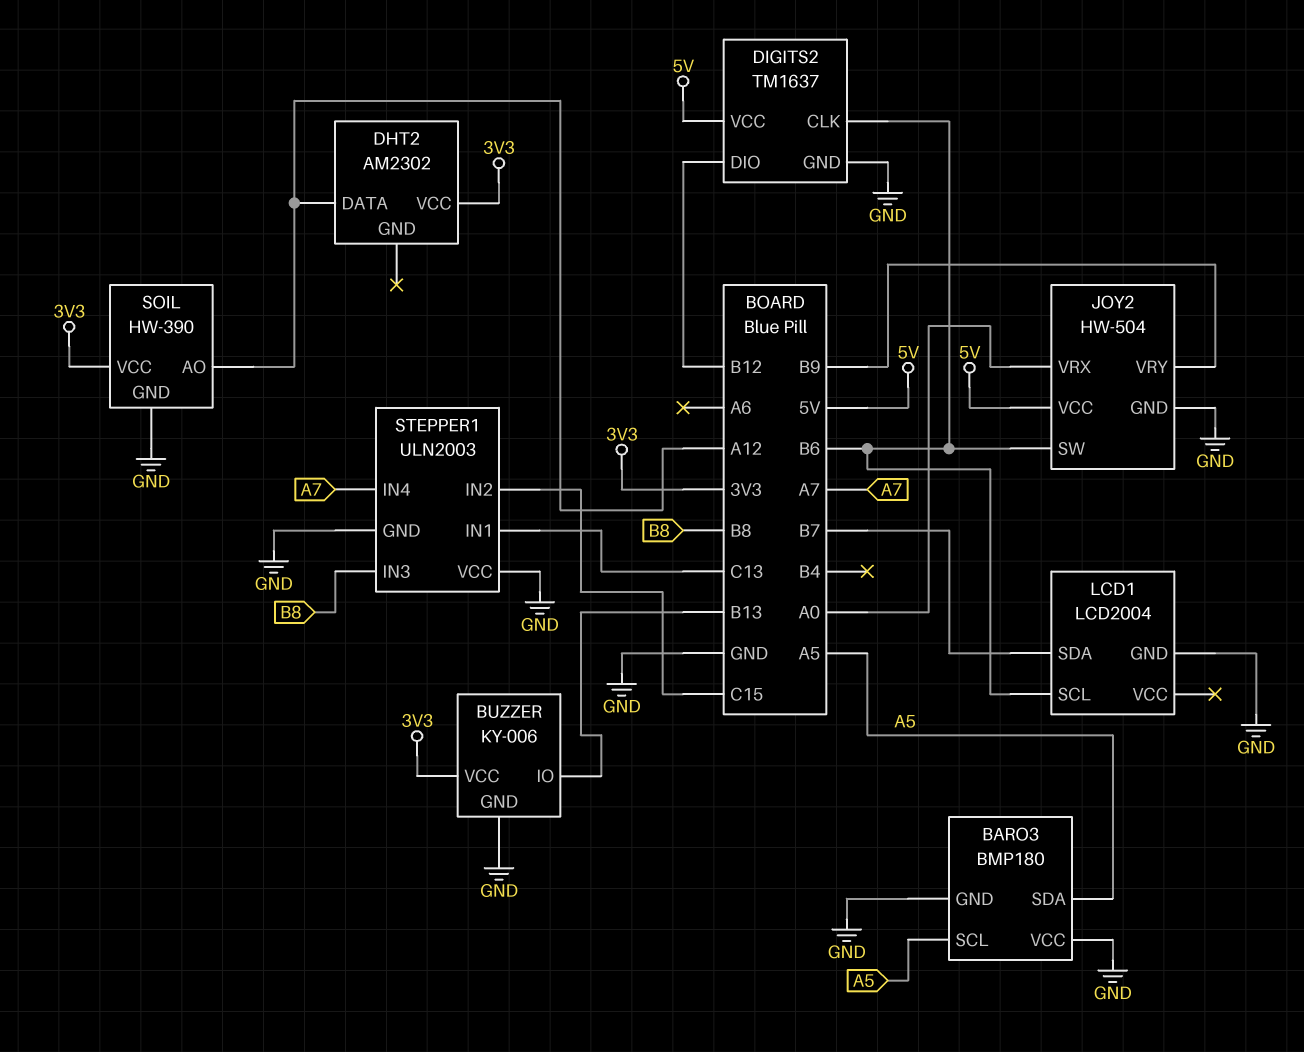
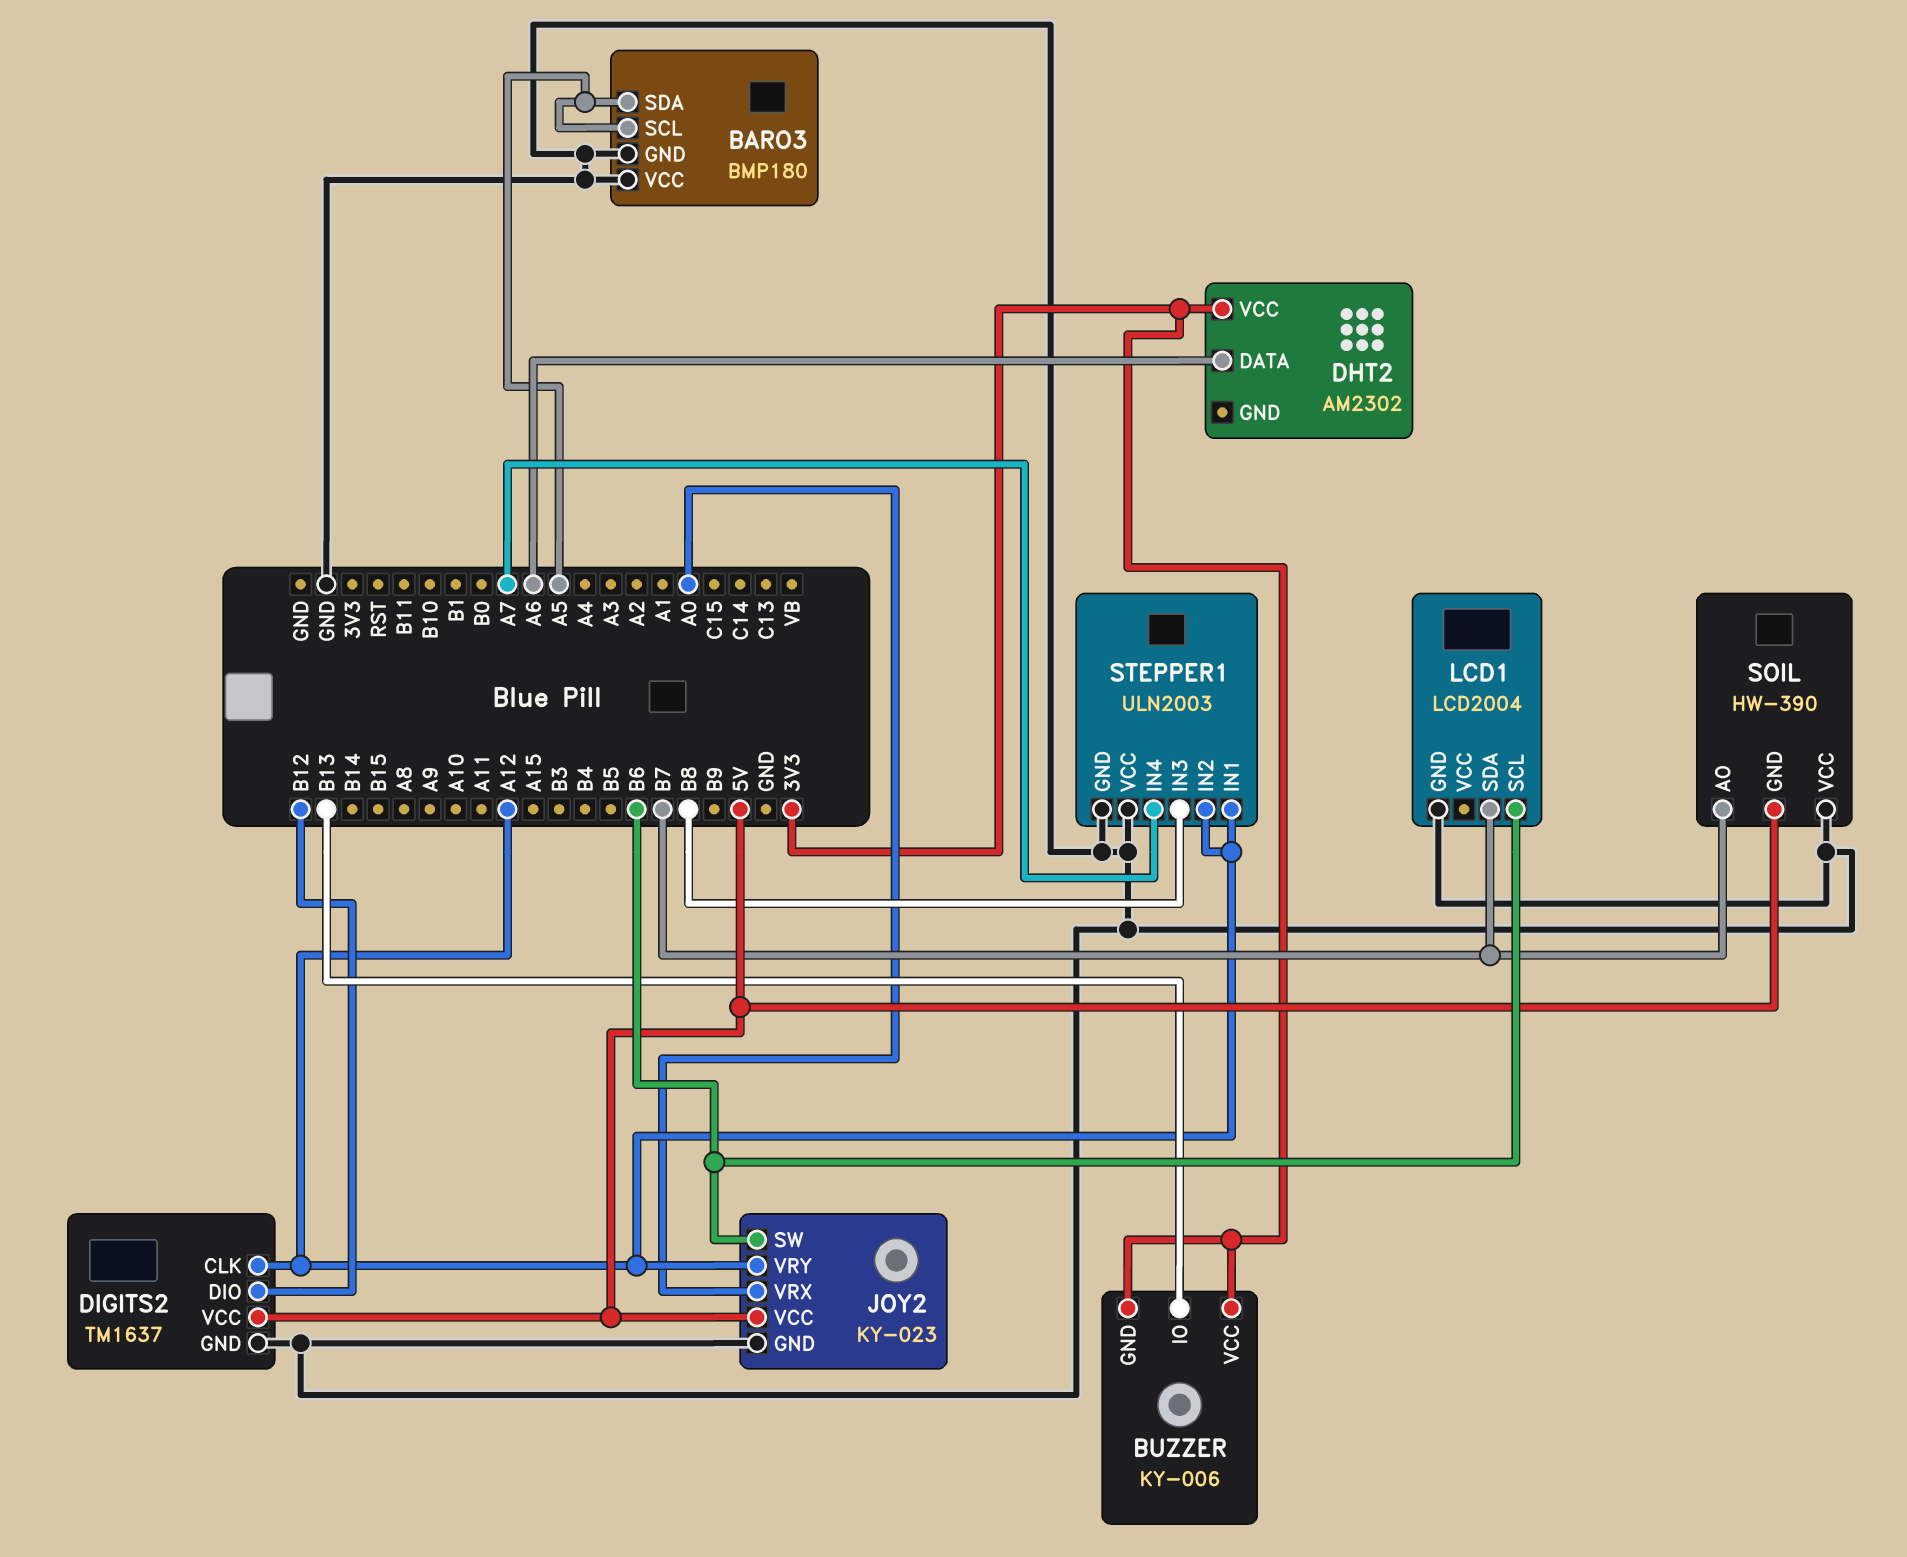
BUZZER pin GND: GND -> 3V3
DHT2 pin DATA: A12 -> A6
DIGITS2 pin CLK: B6 -> A12
JOY2: HW-504 -> KY-023
JOY2 pin VRY: B9 -> A12
SOIL pin AO: A12 -> B7
SOIL pin GND: GND -> 5V
SOIL pin VCC: 3V3 -> GND
STEPPER1 pin IN1: C13 -> A12
STEPPER1 pin IN2: C15 -> A12

